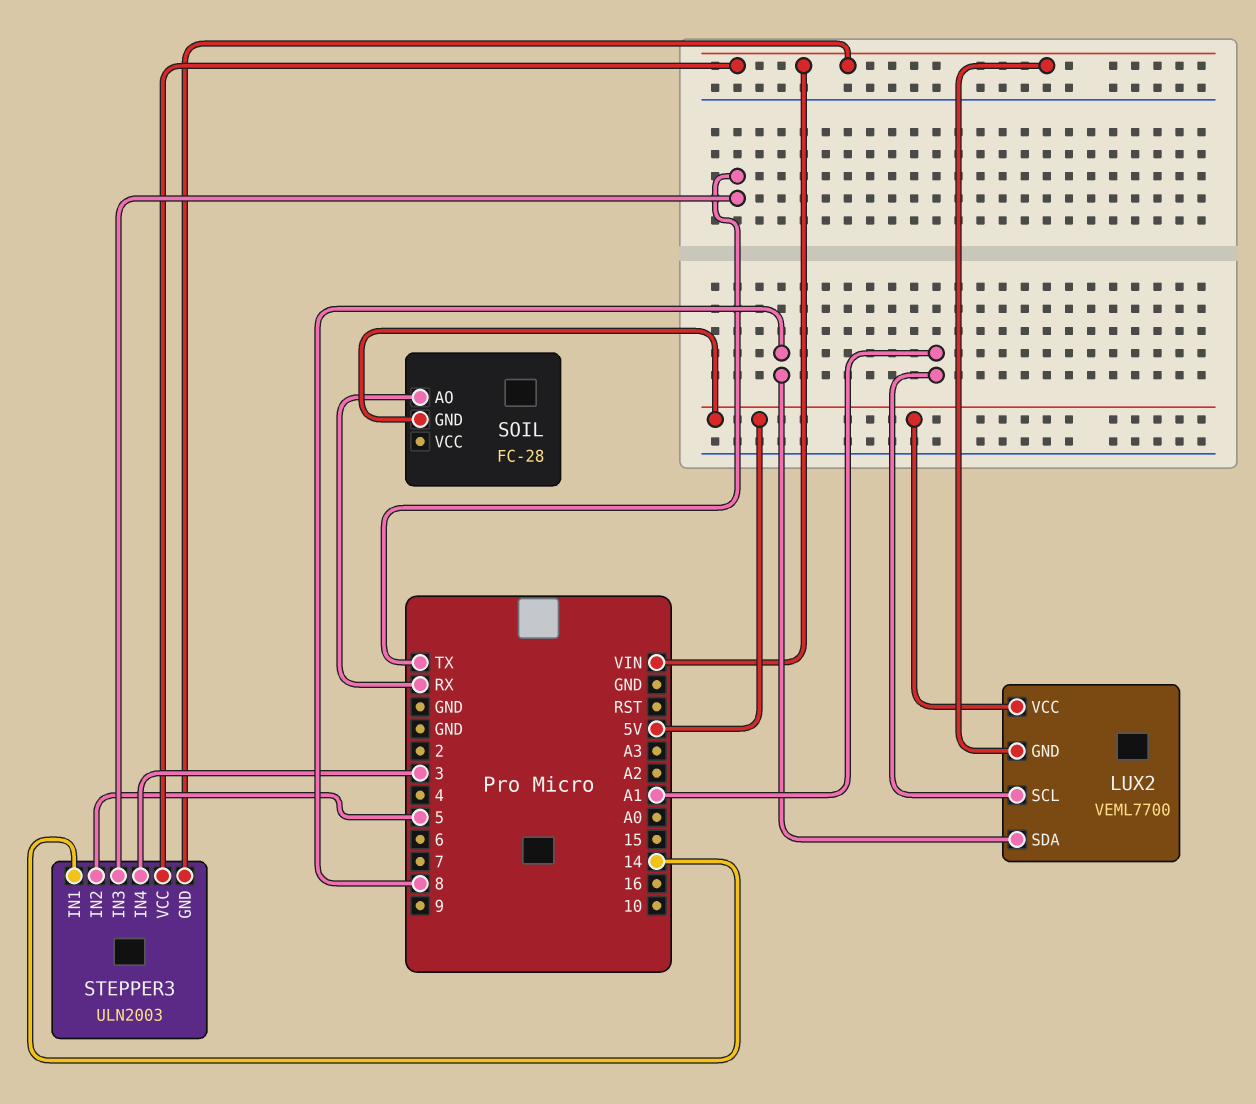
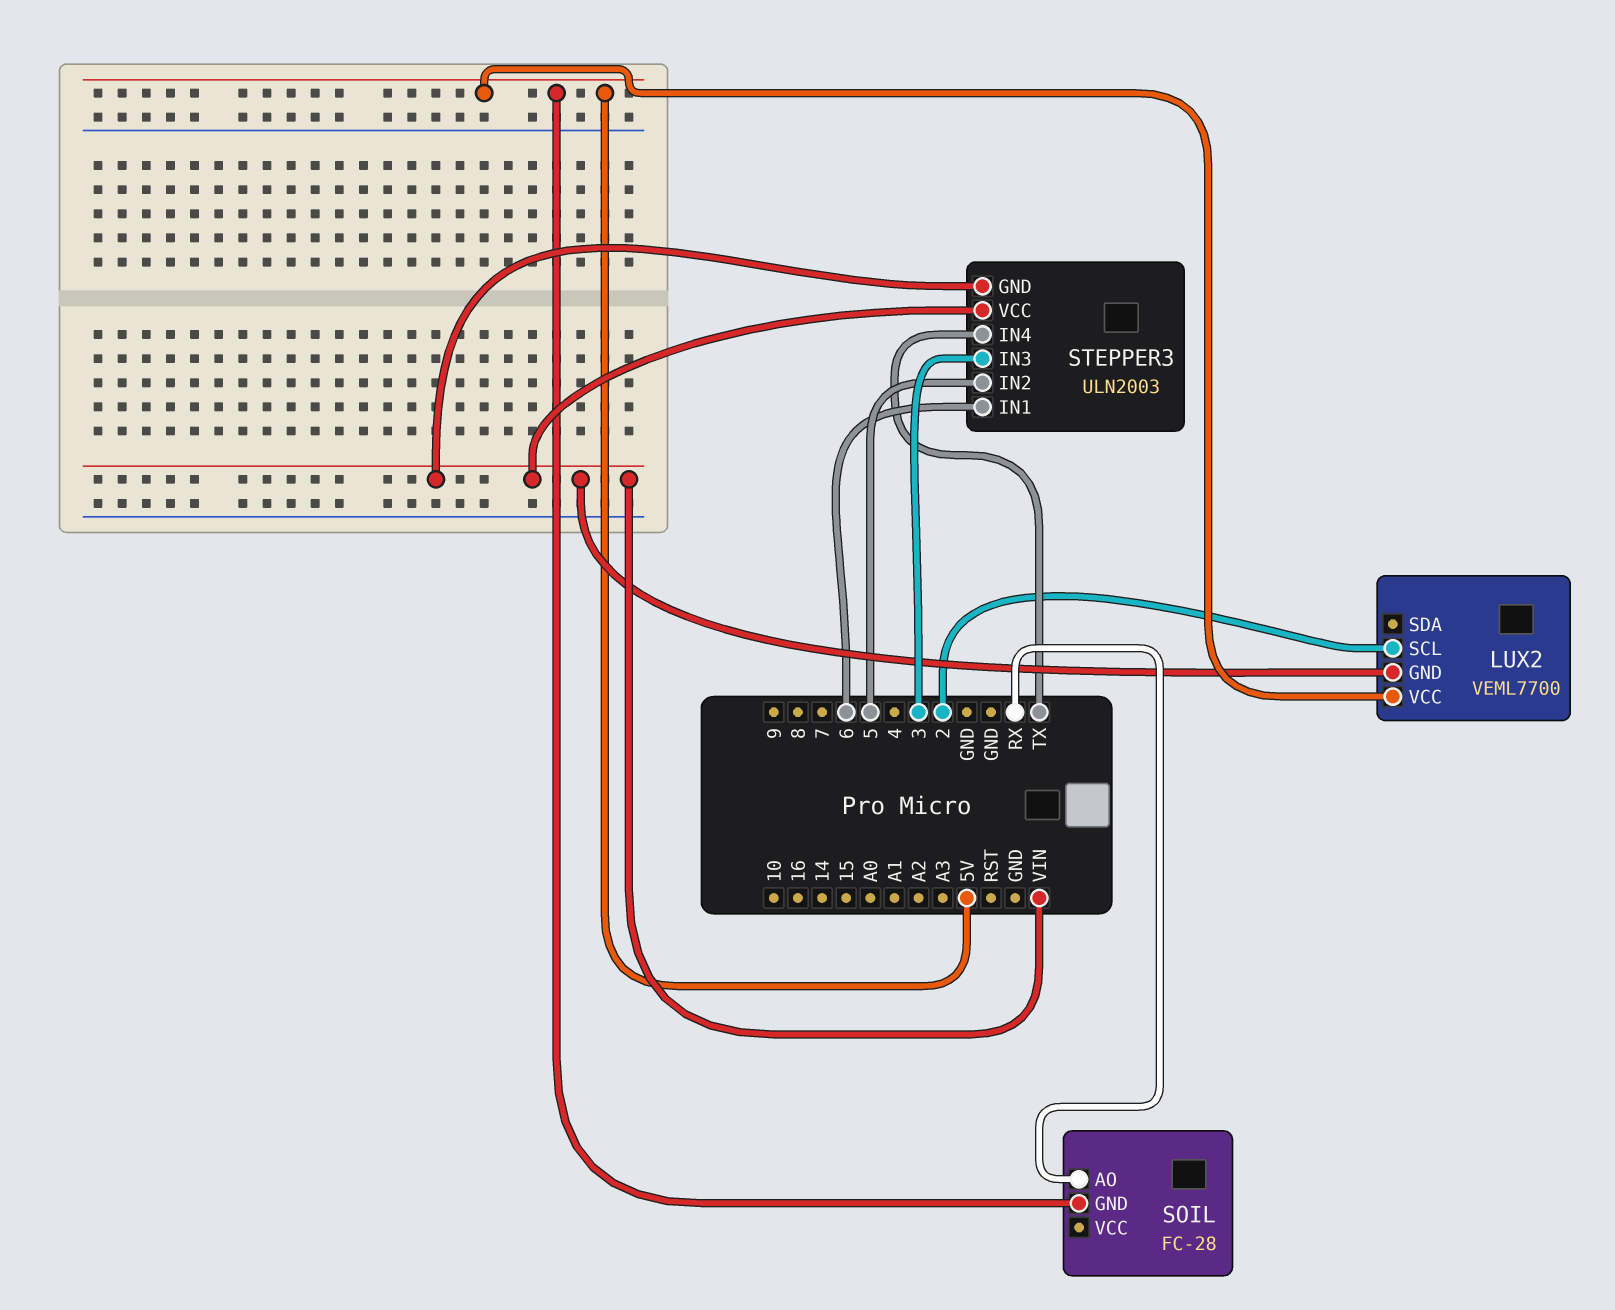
LUX2 pin SCL: A1 -> 2
LUX2 pin SDA: 8 -> none
STEPPER3 pin IN1: 14 -> 6
STEPPER3 pin IN3: TX -> 3
STEPPER3 pin IN4: 3 -> TX

